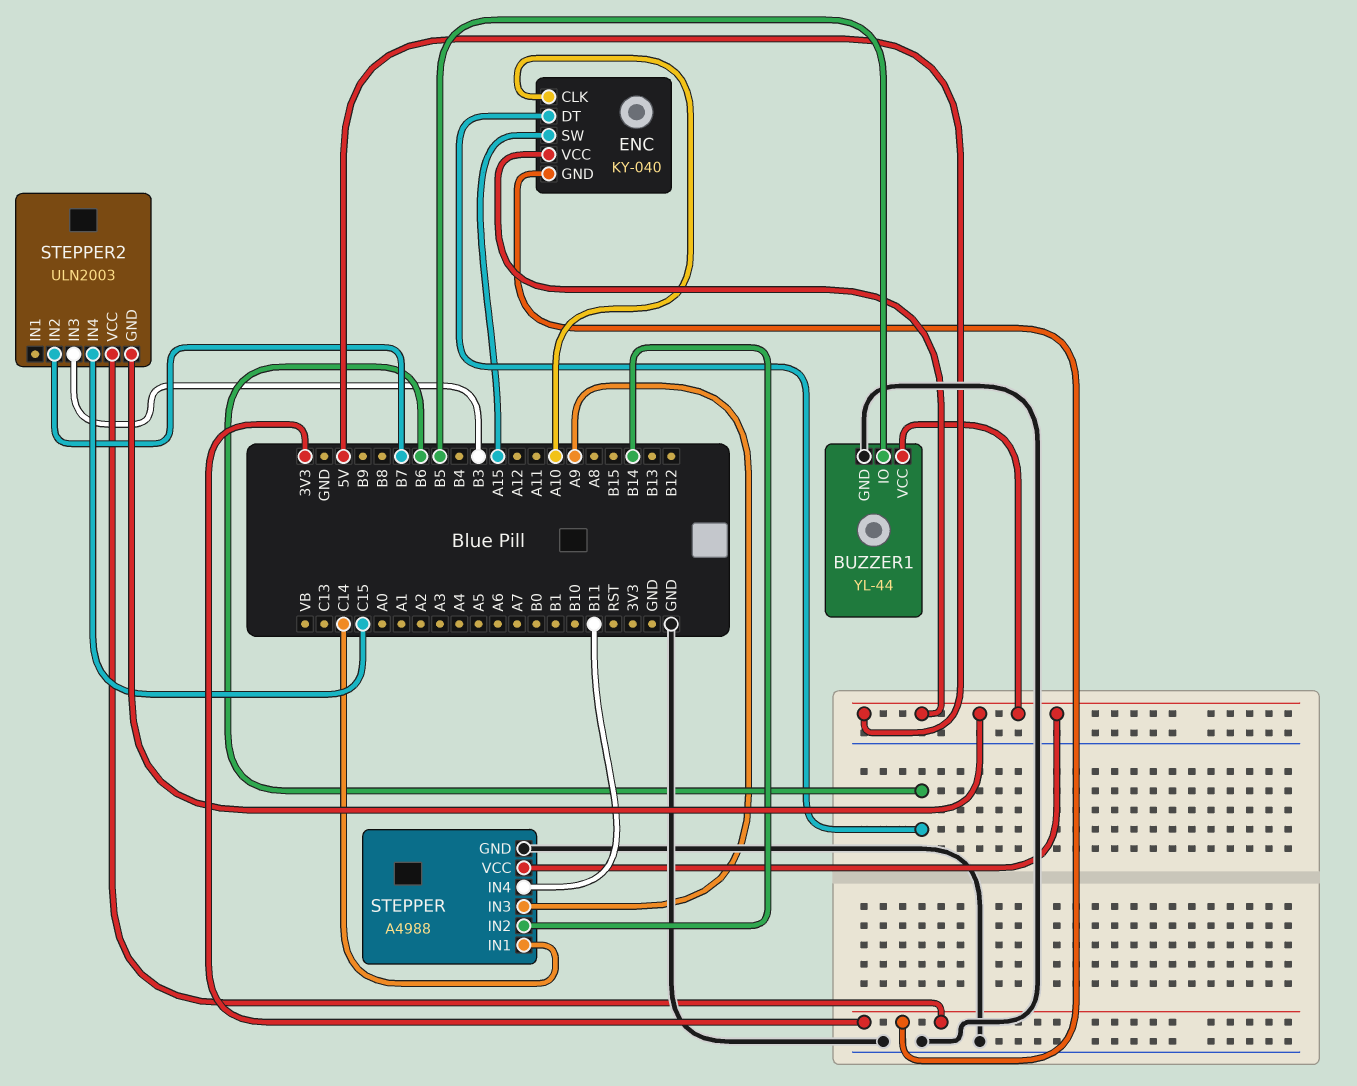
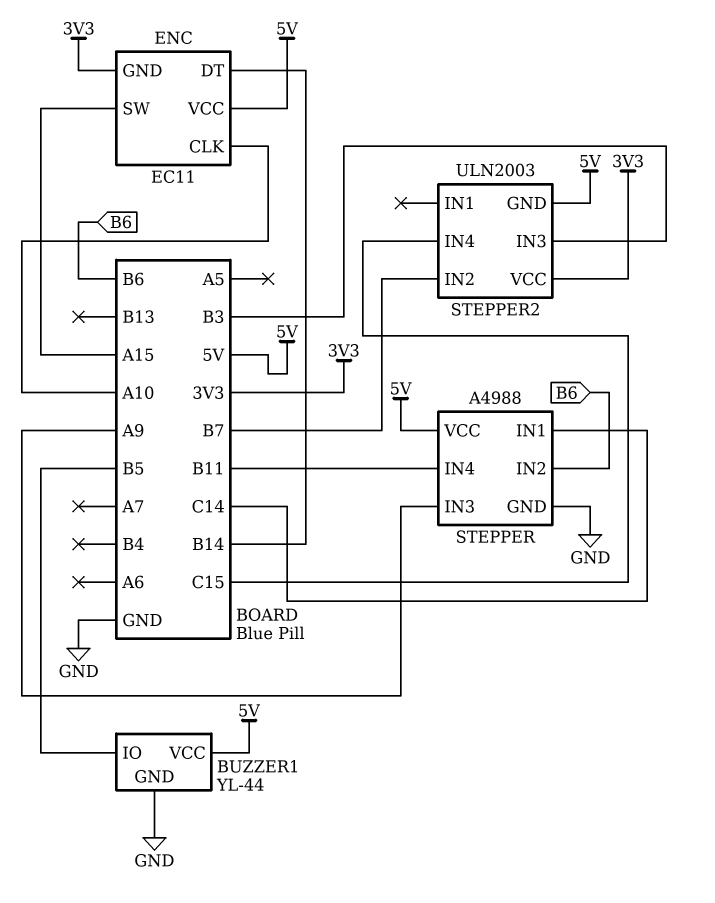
ENC: KY-040 -> EC11
ENC pin DT: B6 -> B14
STEPPER pin IN2: B14 -> B6

